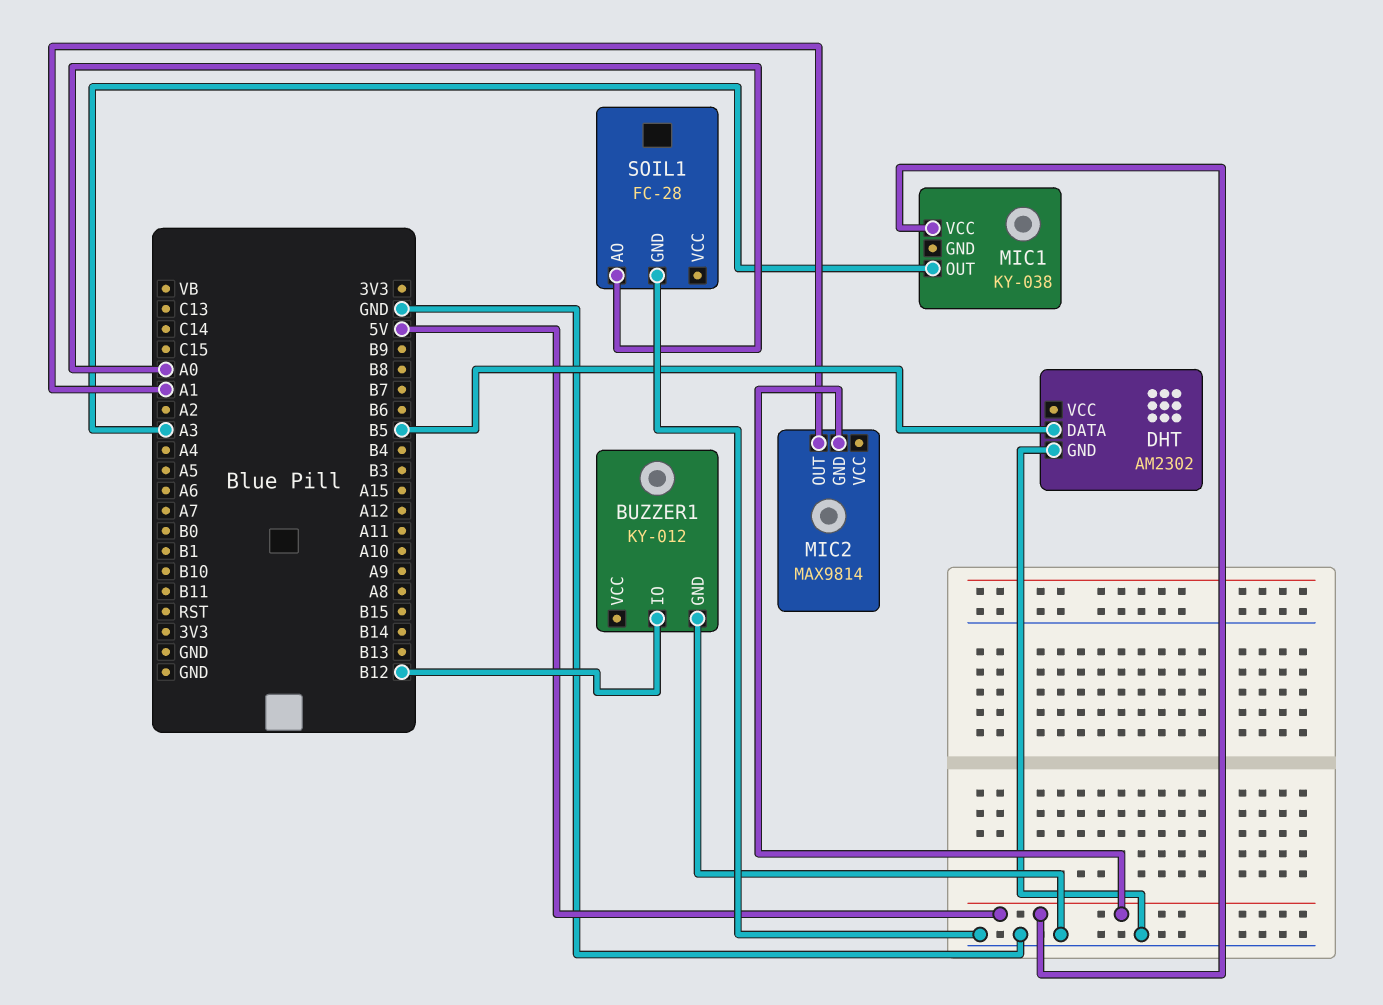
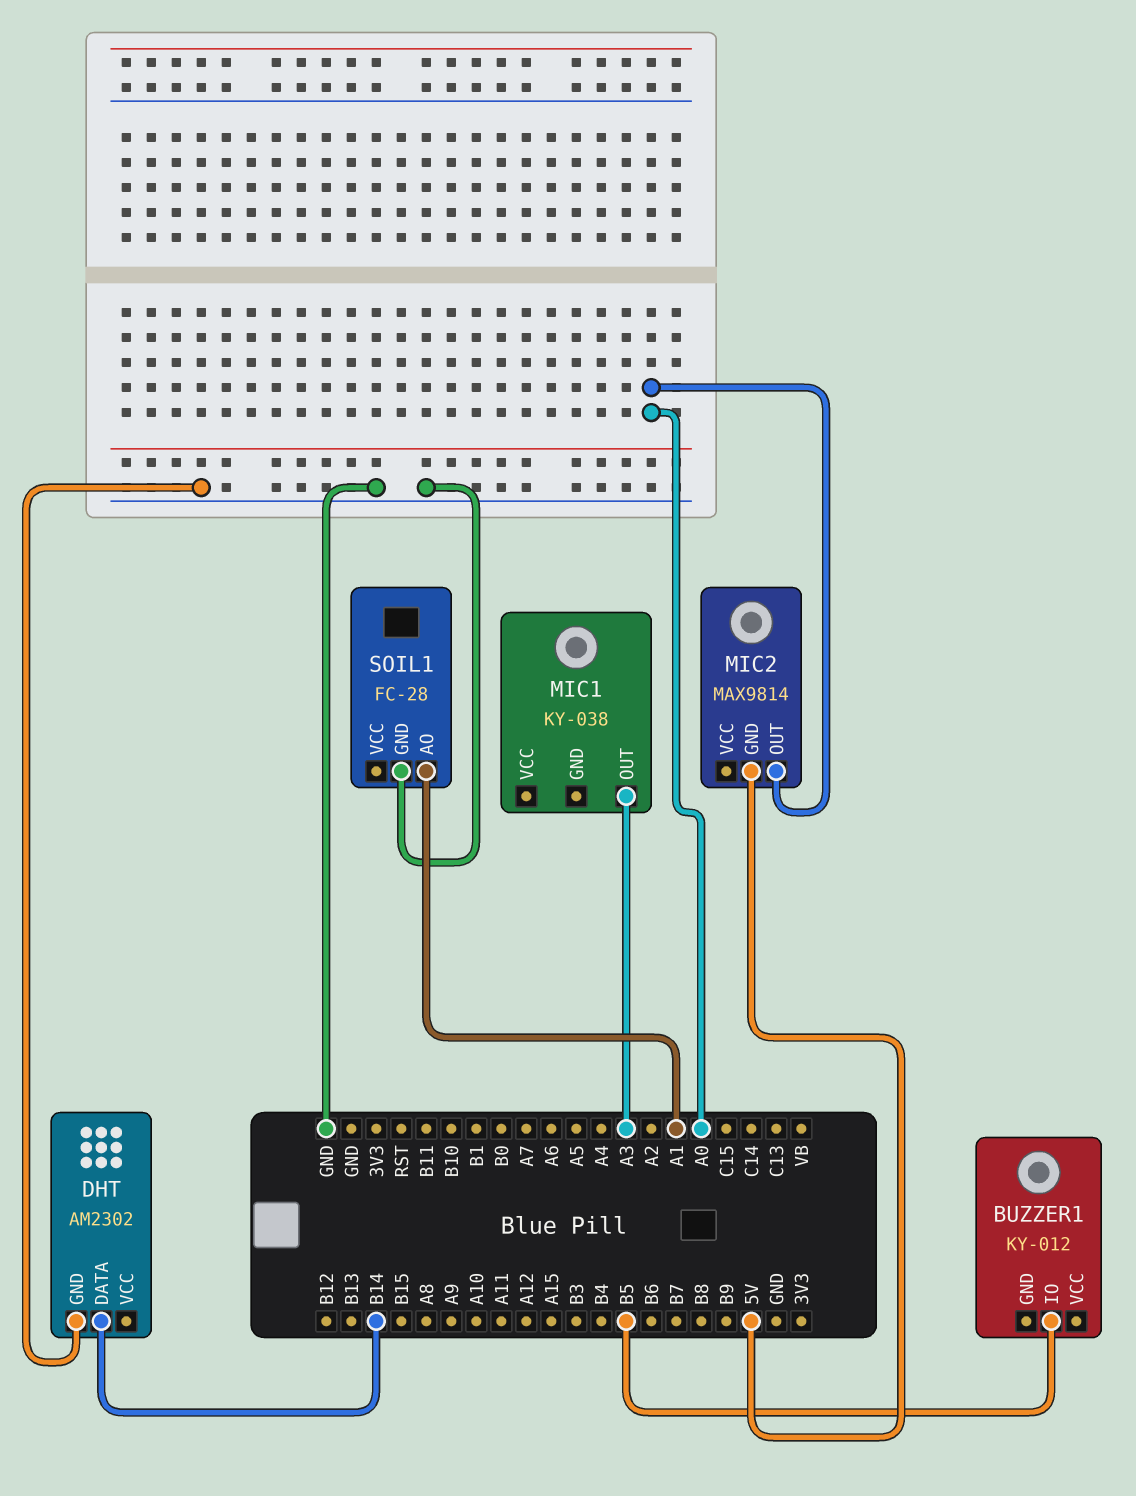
BUZZER1 pin GND: GND -> none
BUZZER1 pin IO: B12 -> B5
DHT pin DATA: B5 -> B14
MIC1 pin VCC: 5V -> none
MIC2 pin OUT: A1 -> A0
SOIL1 pin AO: A0 -> A1

